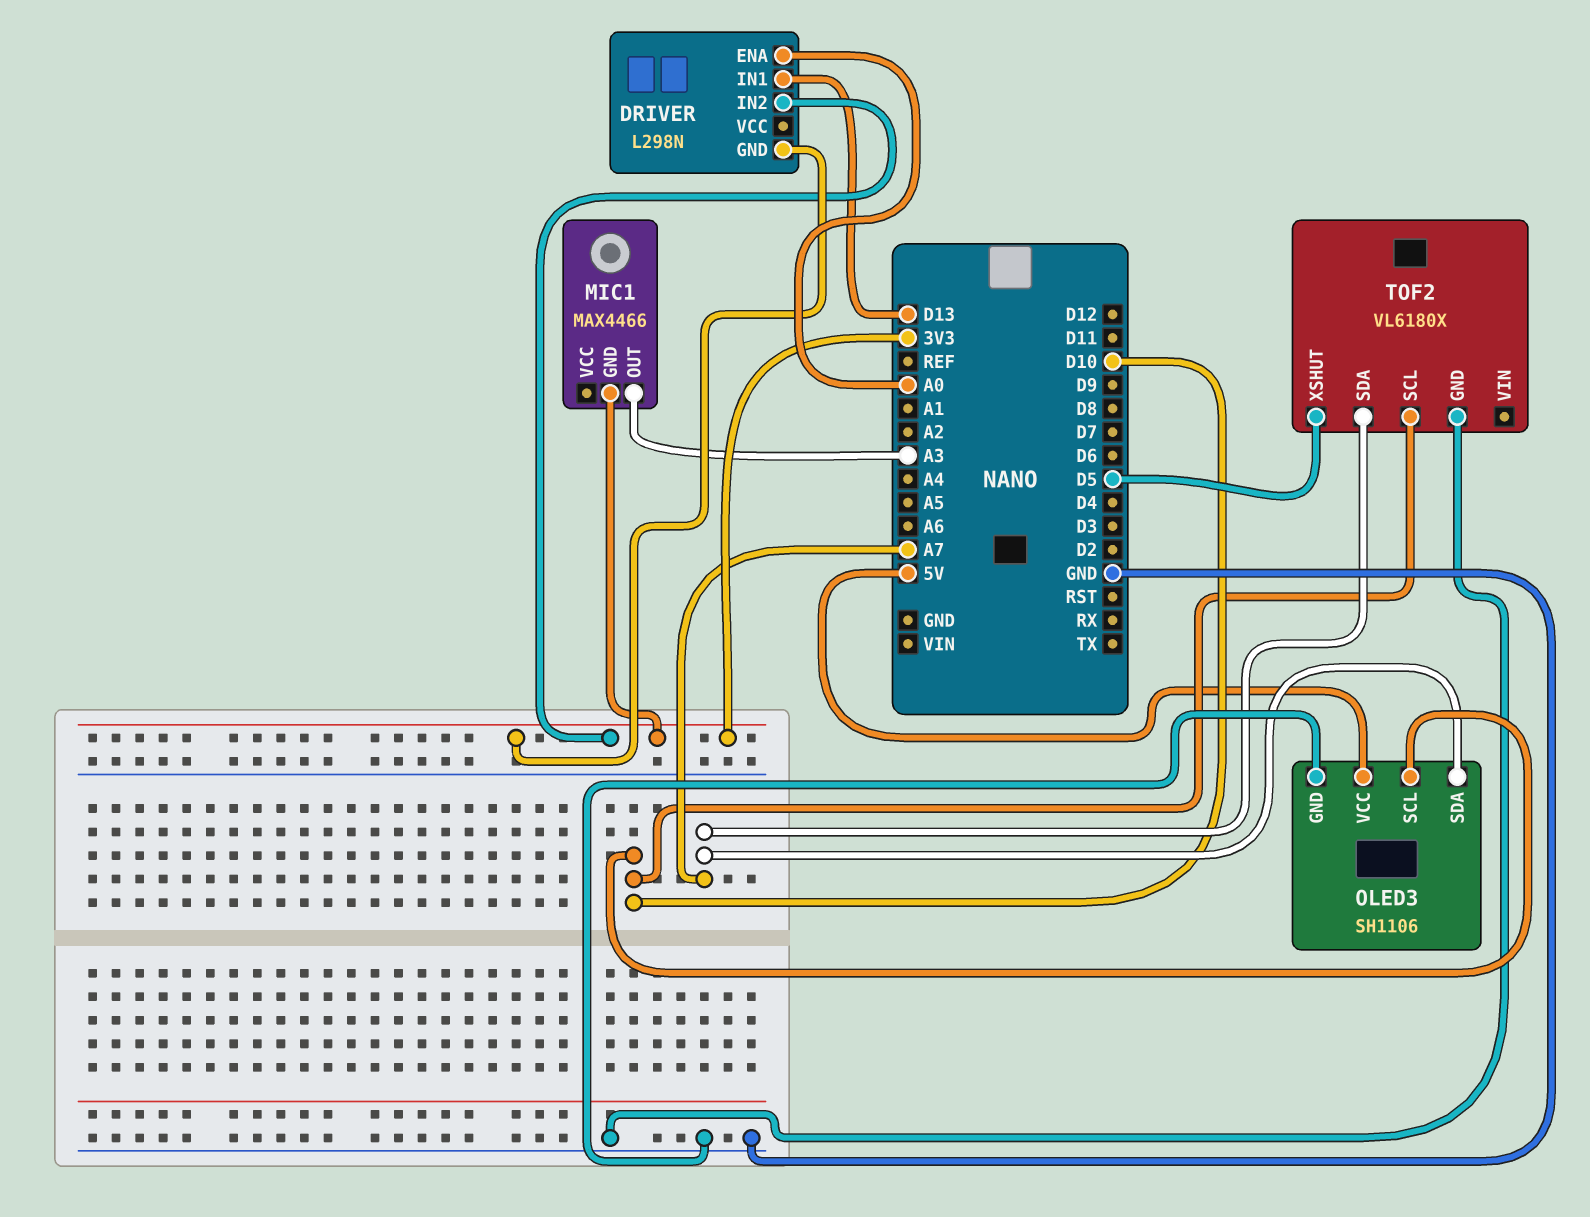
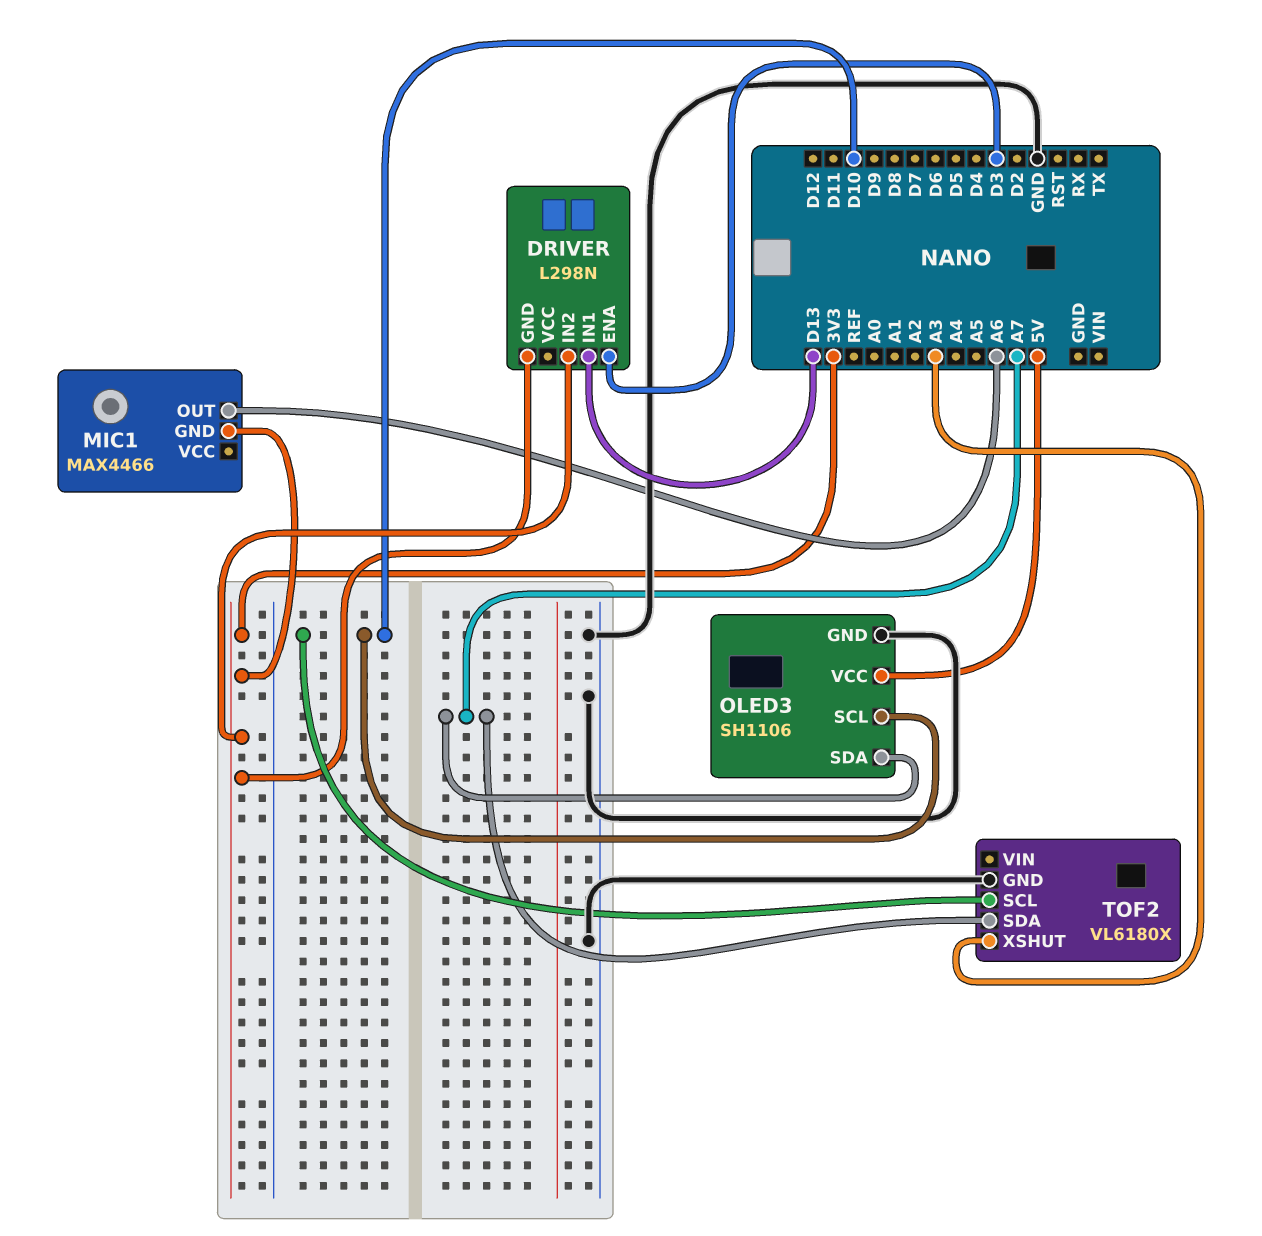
DRIVER pin ENA: A0 -> D3
MIC1 pin OUT: A3 -> A6
TOF2 pin XSHUT: D5 -> A3

